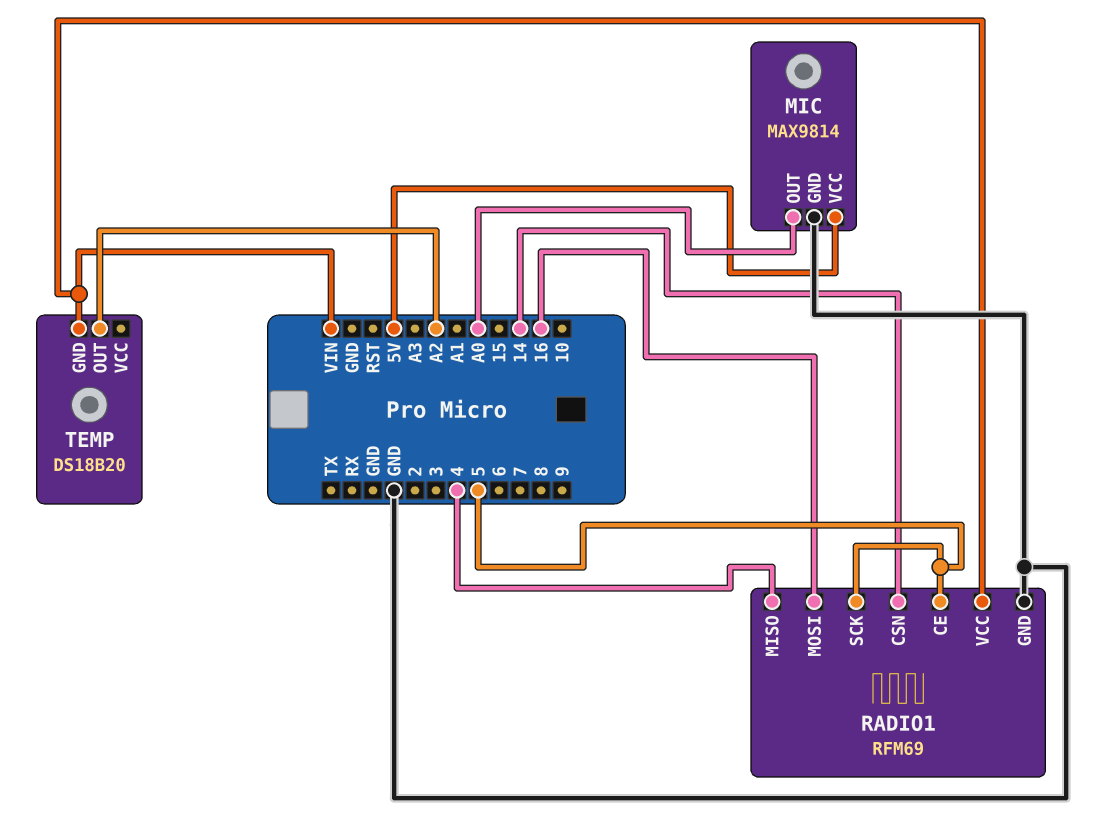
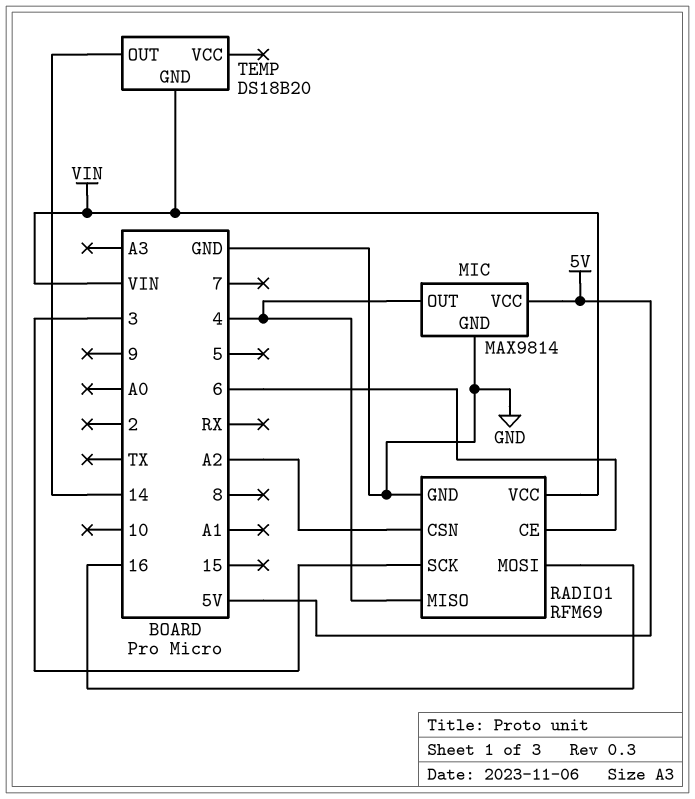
MIC pin OUT: A0 -> 4
RADIO1 pin CE: 5 -> 6
RADIO1 pin CSN: 14 -> A2
RADIO1 pin SCK: 5 -> 3
TEMP pin OUT: A2 -> 14

